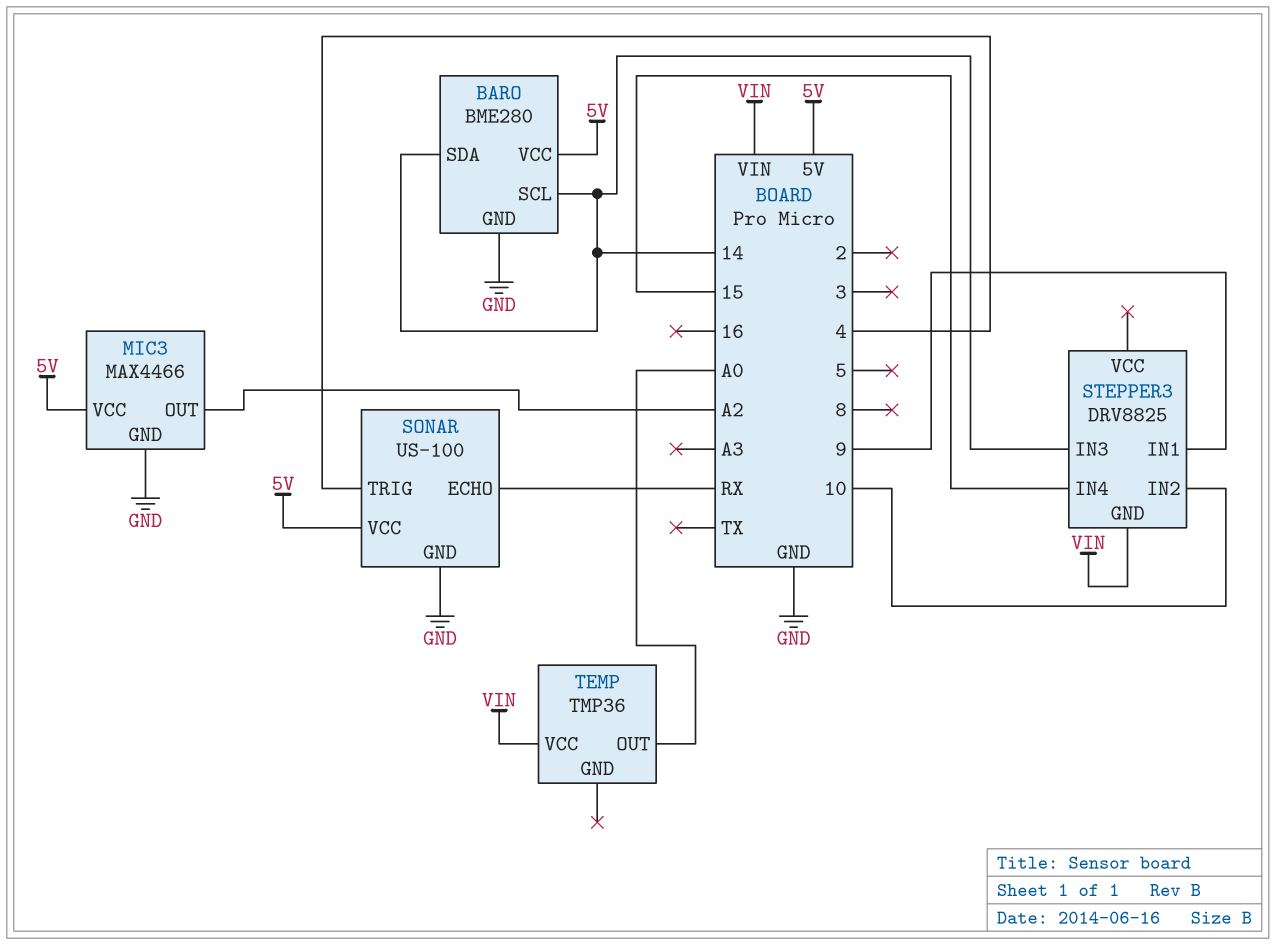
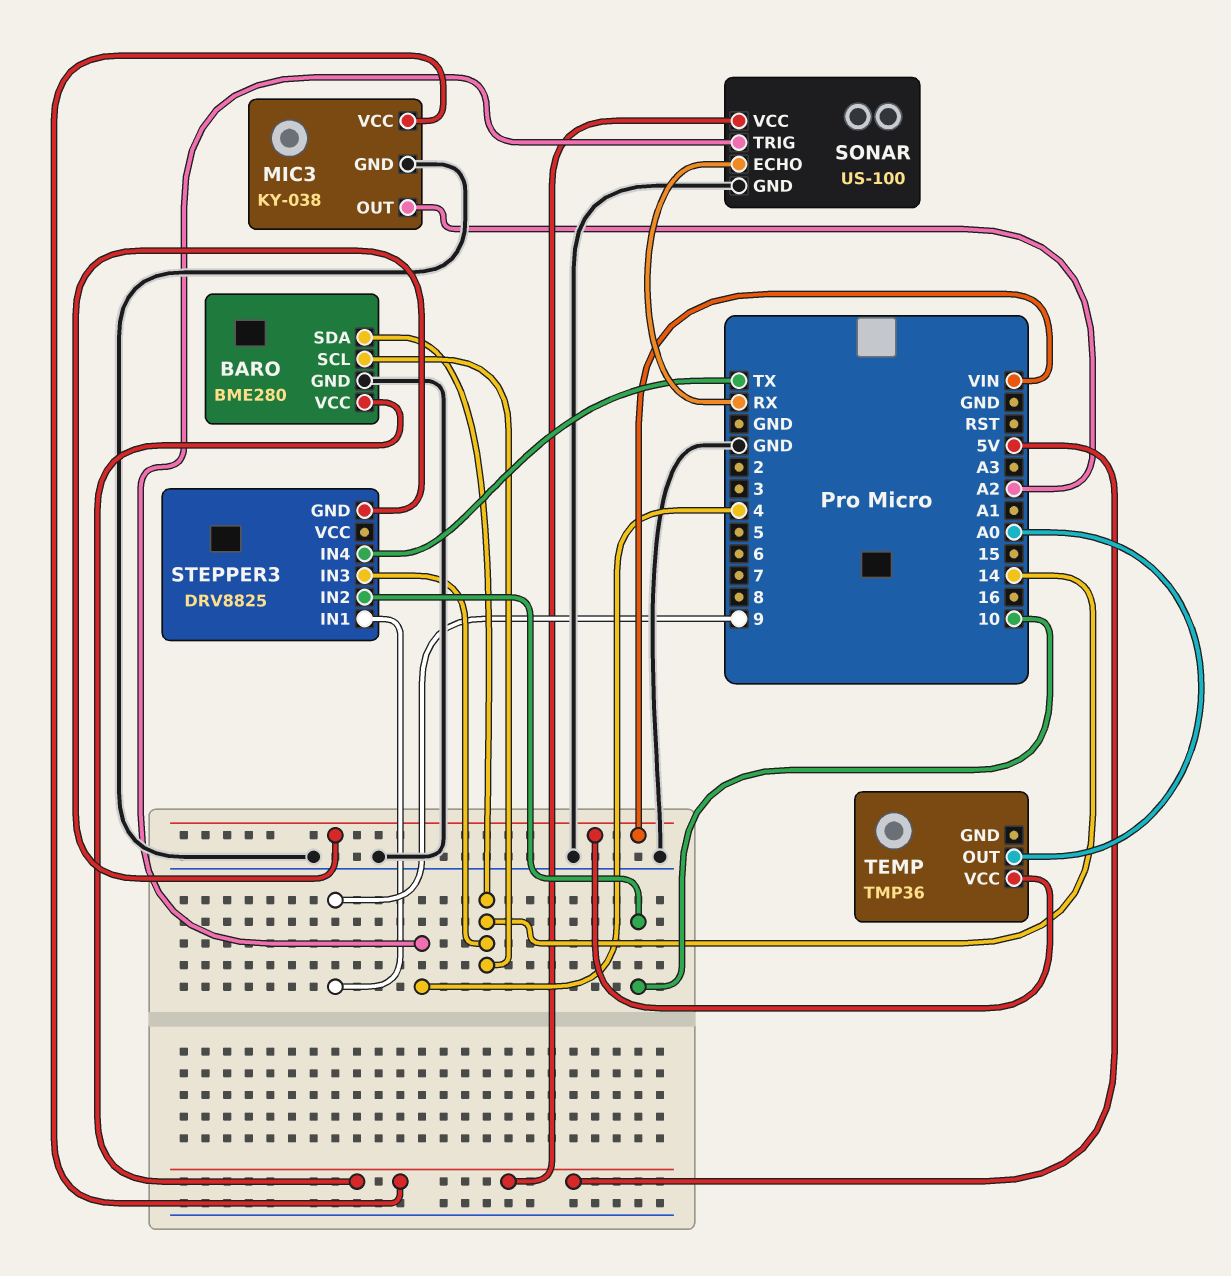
MIC3: MAX4466 -> KY-038
STEPPER3 pin IN4: 15 -> TX

